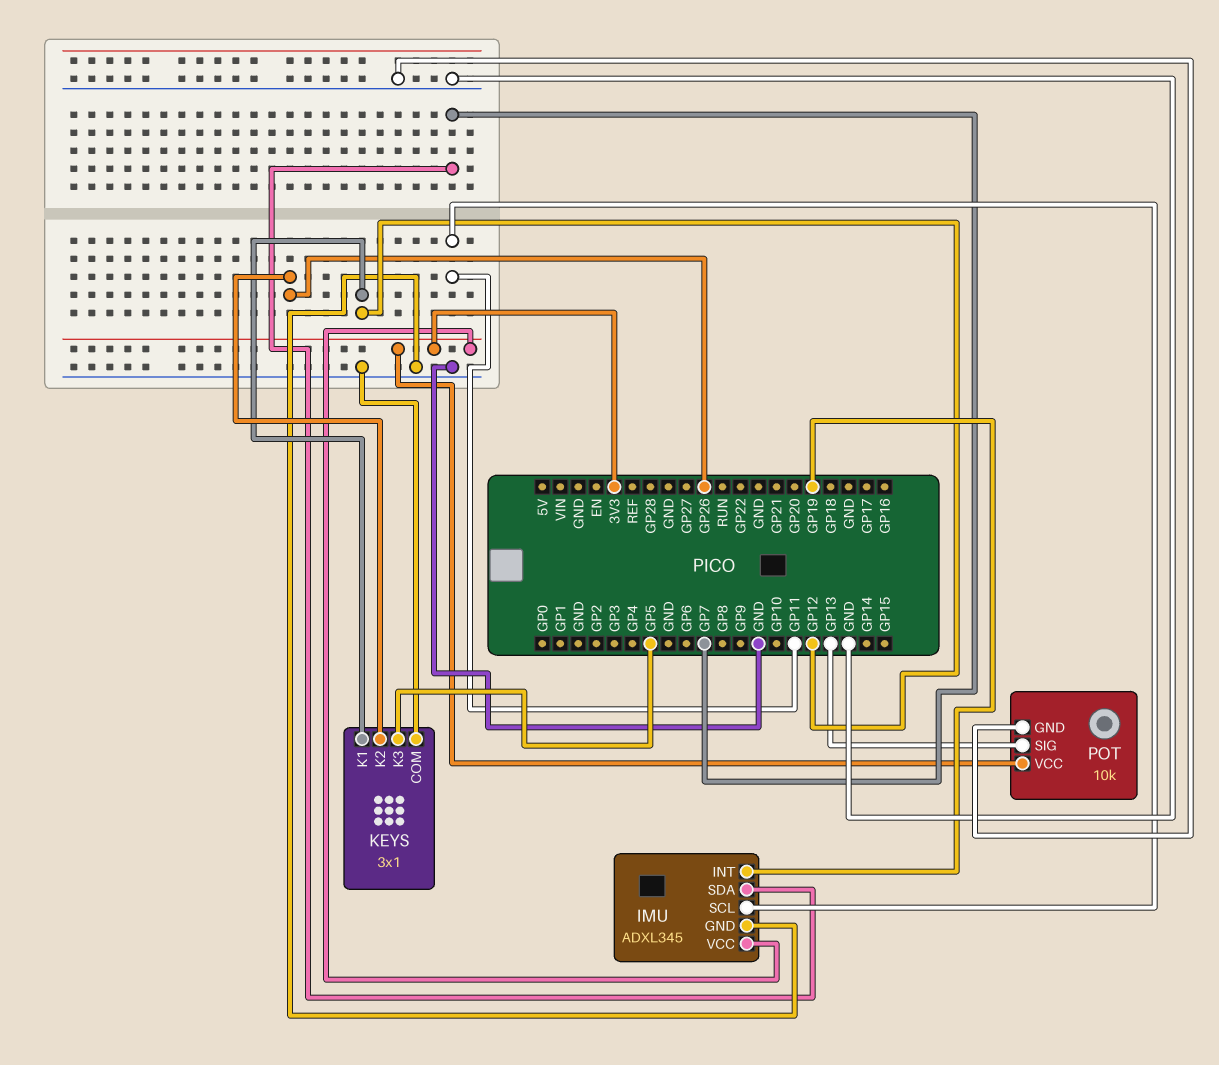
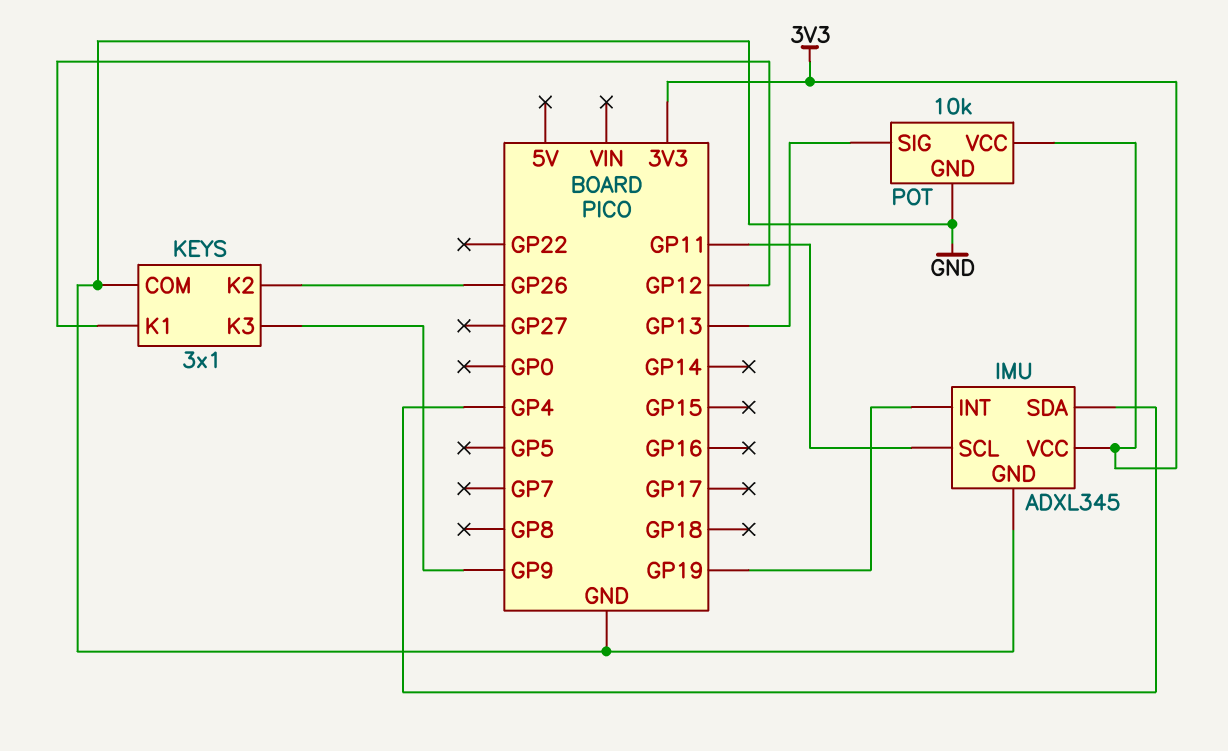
IMU pin SDA: GP7 -> GP4
KEYS pin K3: GP5 -> GP9

